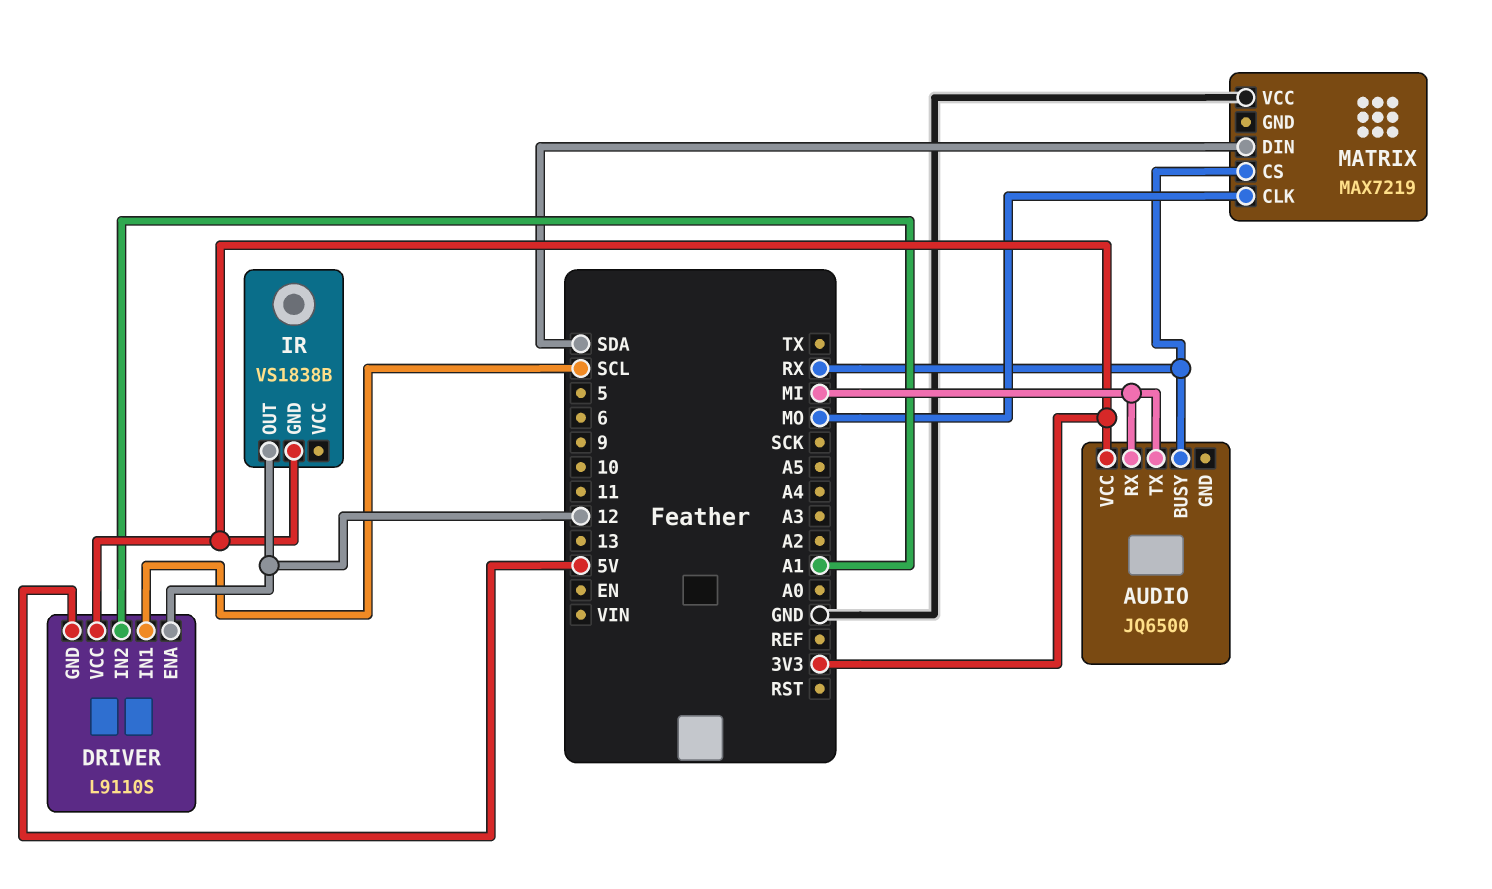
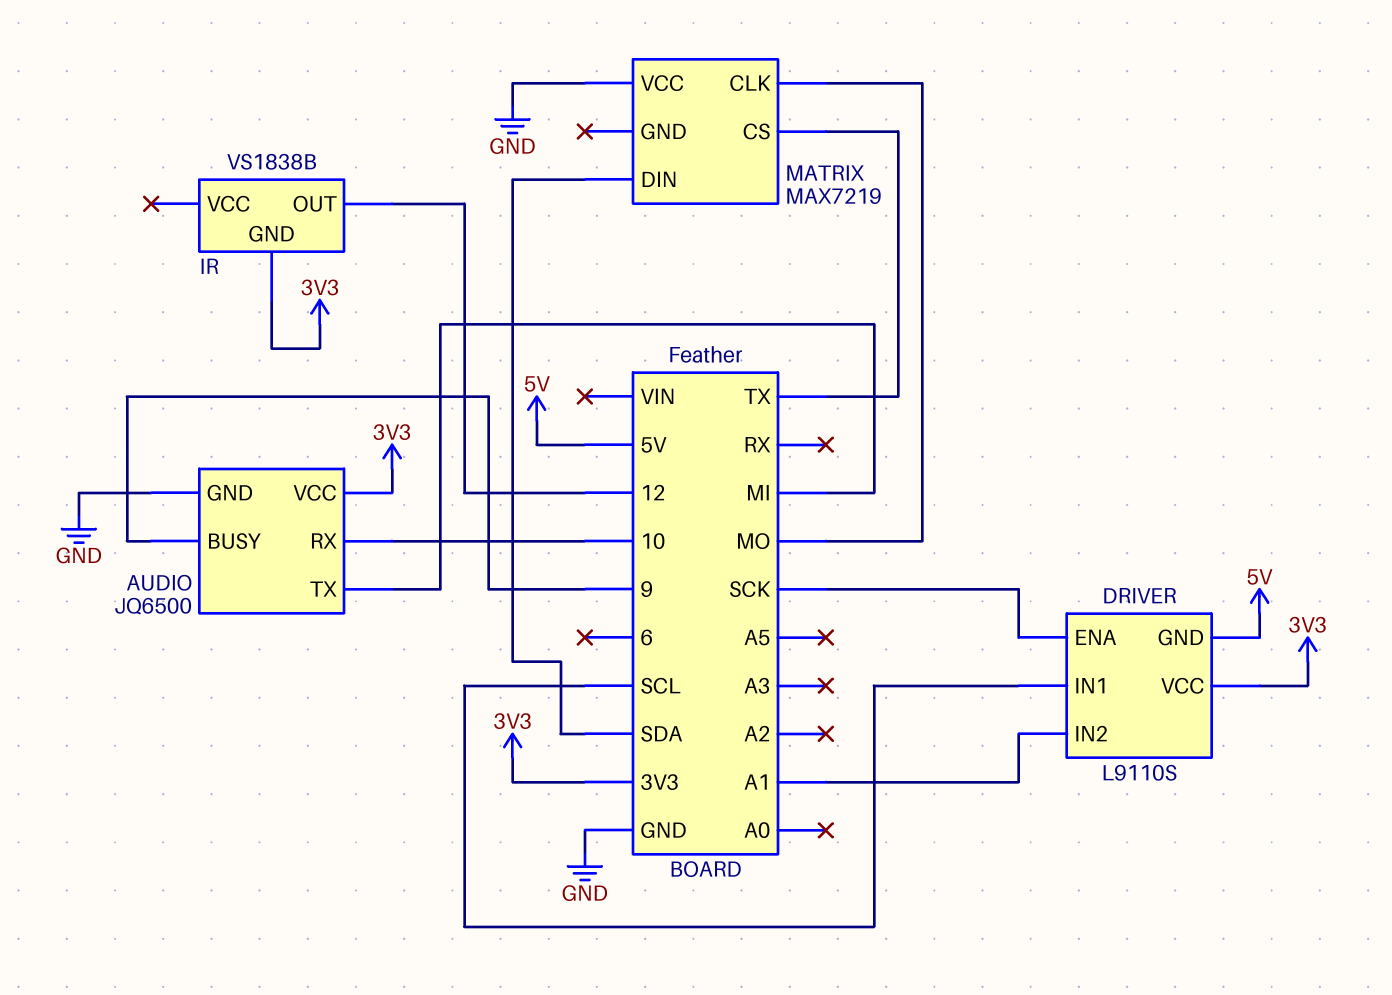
AUDIO pin BUSY: RX -> 9
AUDIO pin GND: none -> GND
AUDIO pin RX: MI -> 10
DRIVER pin ENA: 12 -> SCK
MATRIX pin CS: RX -> TX

